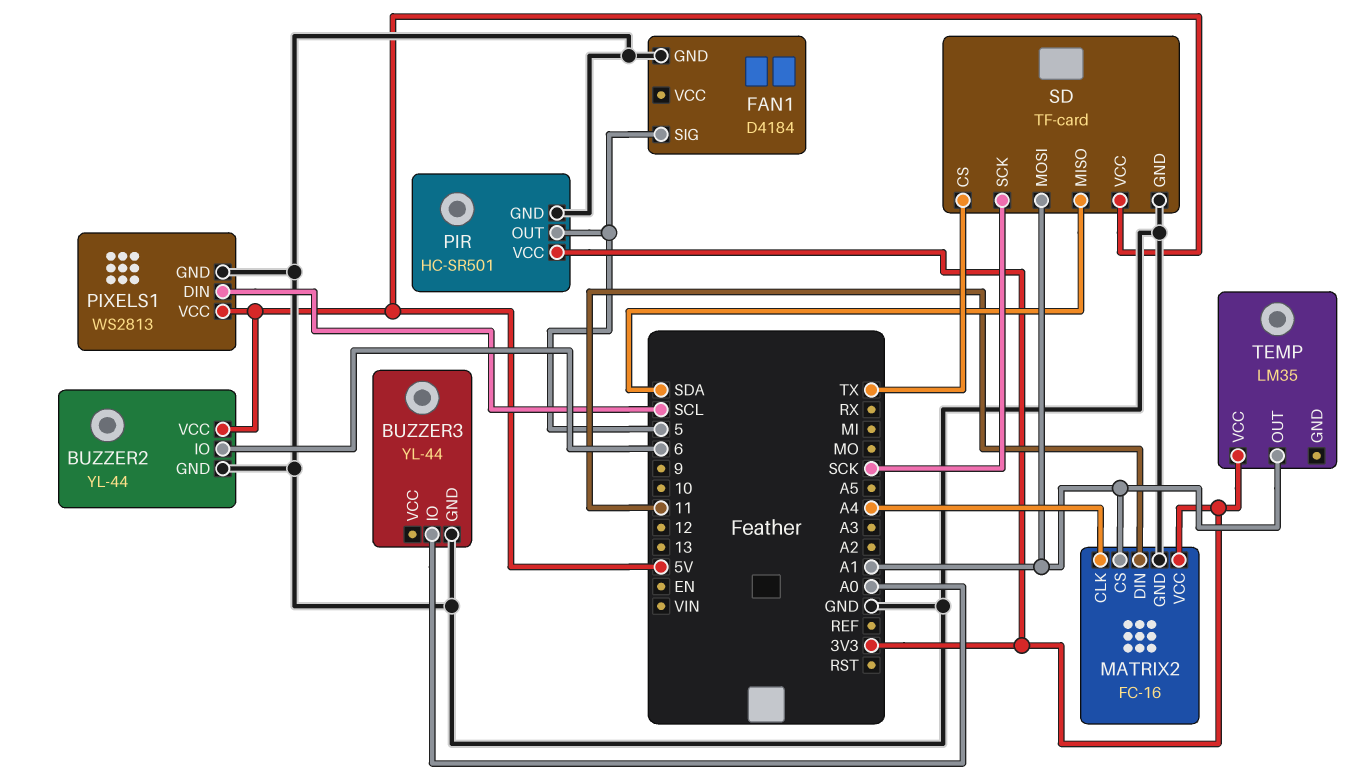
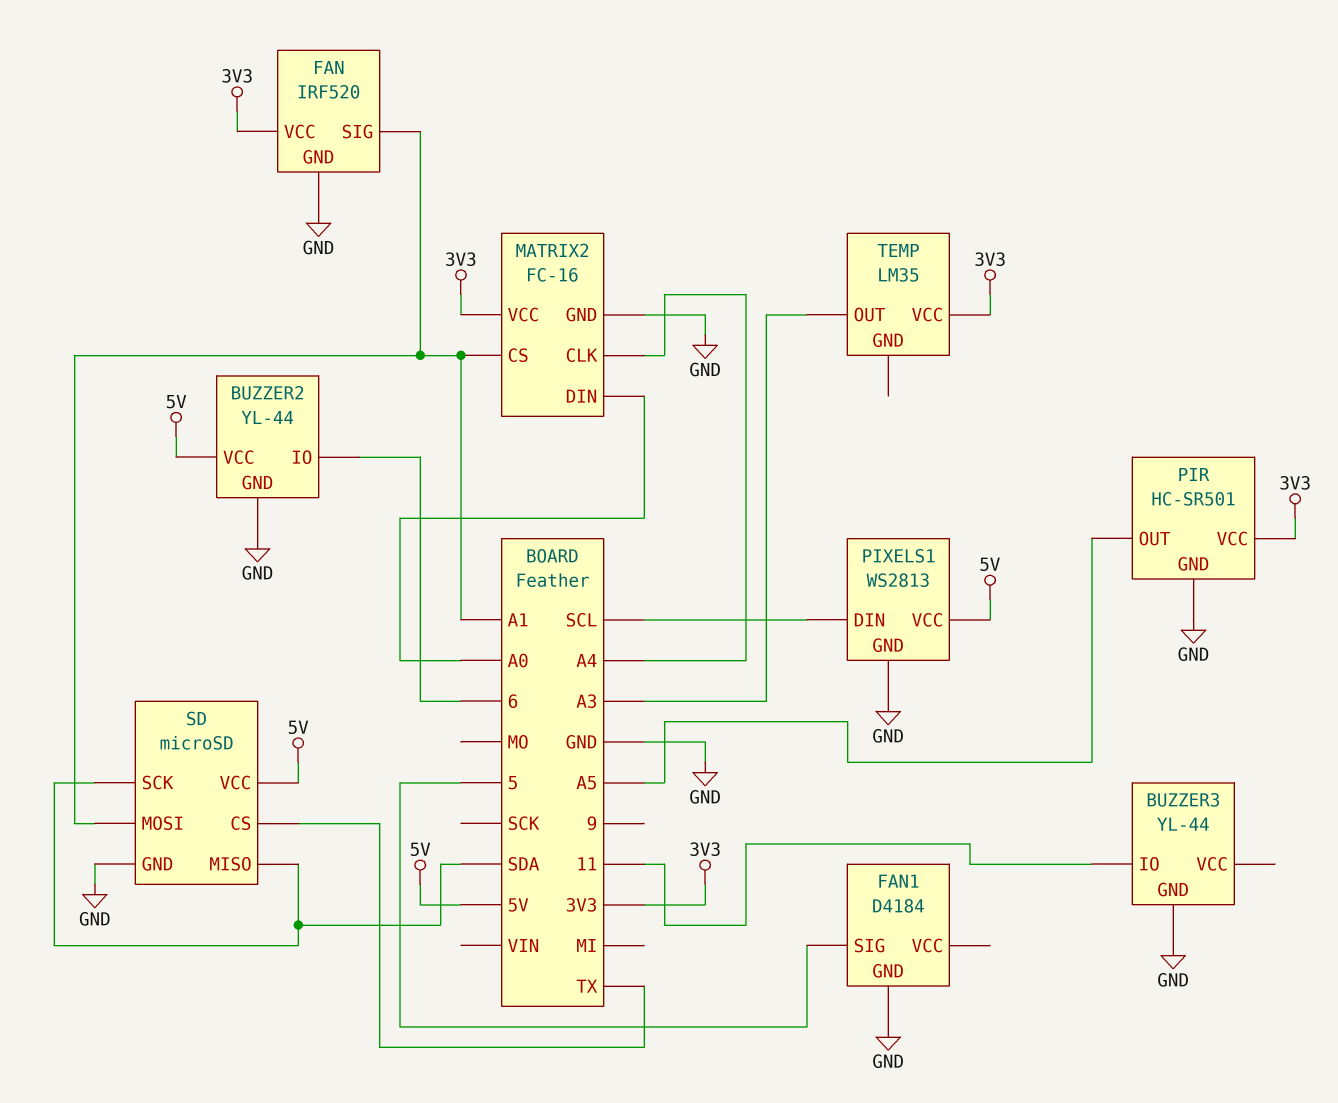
BUZZER3 pin IO: A0 -> 11
FAN: none -> IRF520
FAN pin GND: none -> GND
FAN pin SIG: none -> A1
FAN pin VCC: none -> 3V3
MATRIX2 pin DIN: 11 -> A0
PIR pin OUT: 5 -> A5
SD: TF-card -> microSD
SD pin SCK: SCK -> SDA
TEMP pin OUT: A1 -> A3

